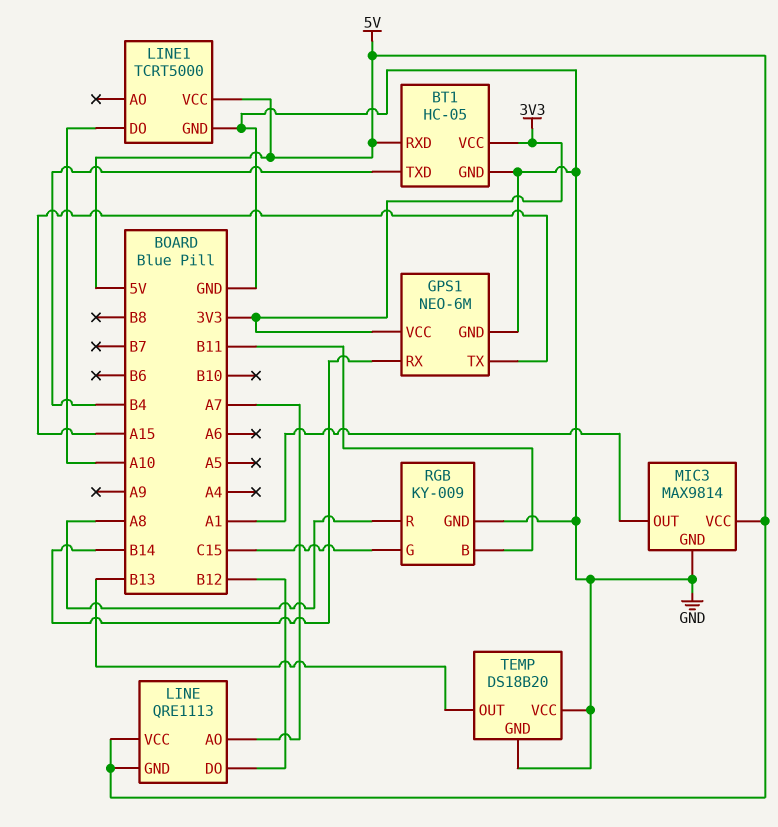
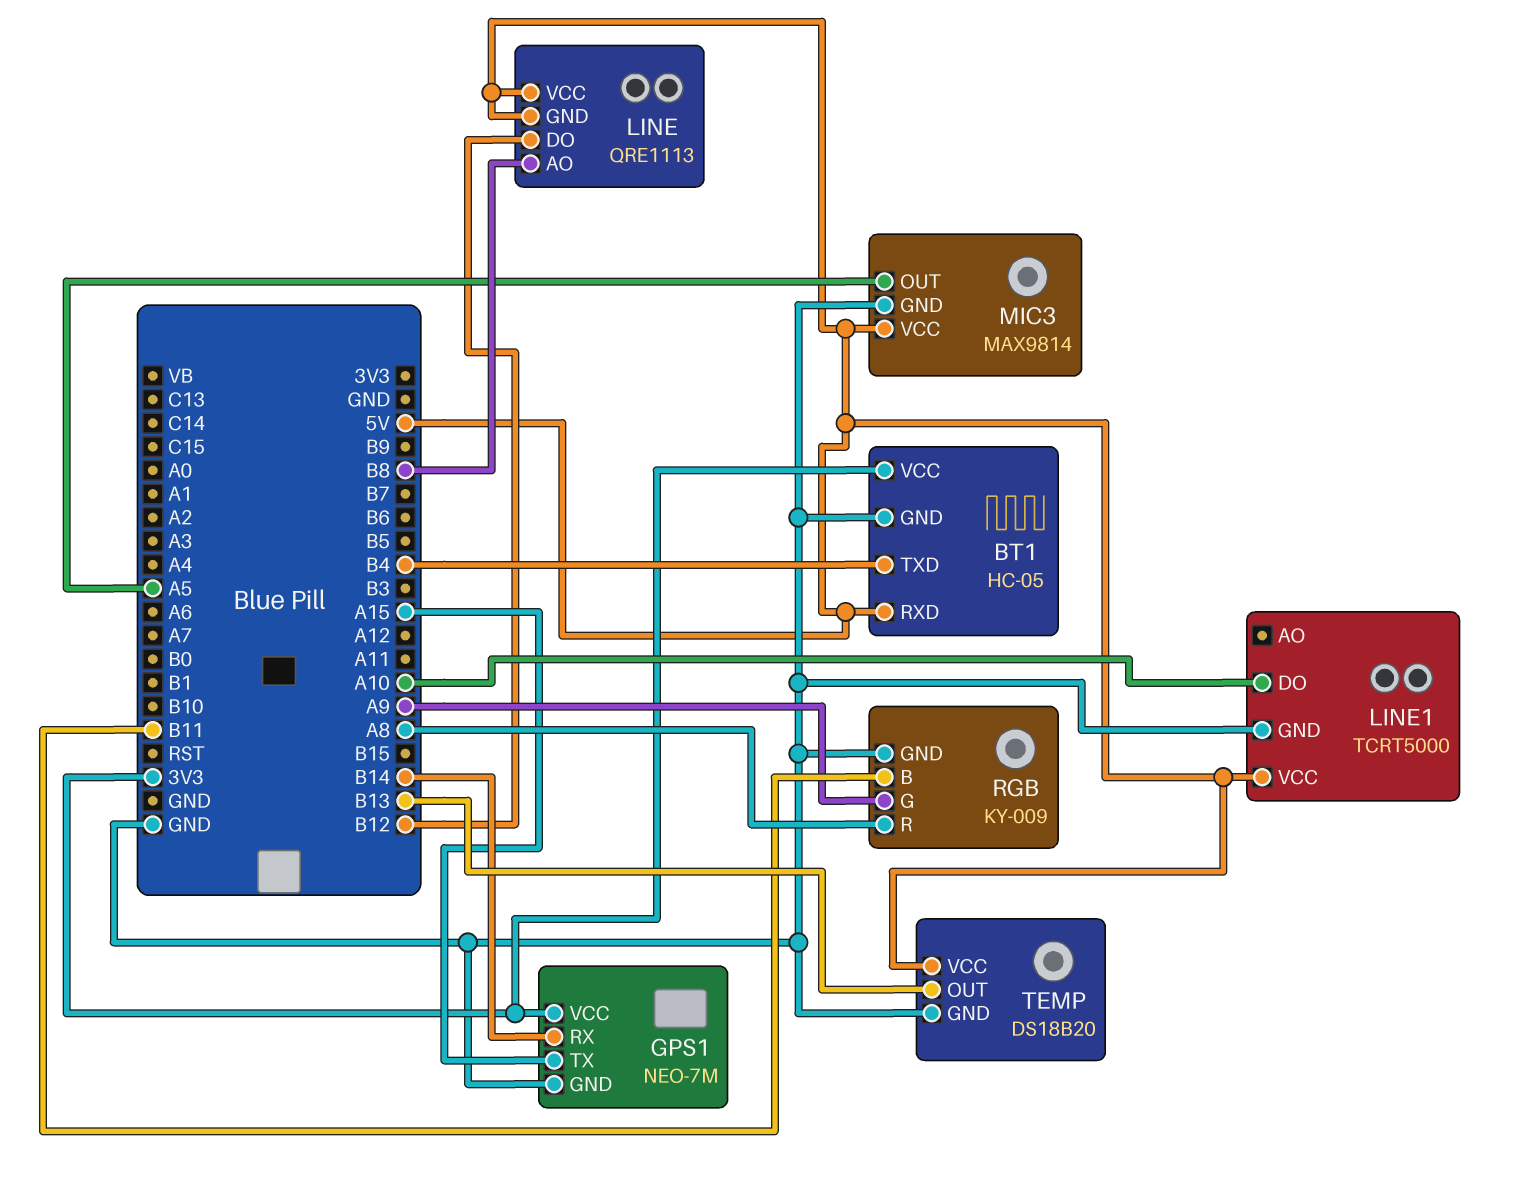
GPS1: NEO-6M -> NEO-7M
LINE pin AO: A7 -> B8
MIC3 pin OUT: A1 -> A5
RGB pin G: C15 -> A9
TEMP pin VCC: GND -> 5V

